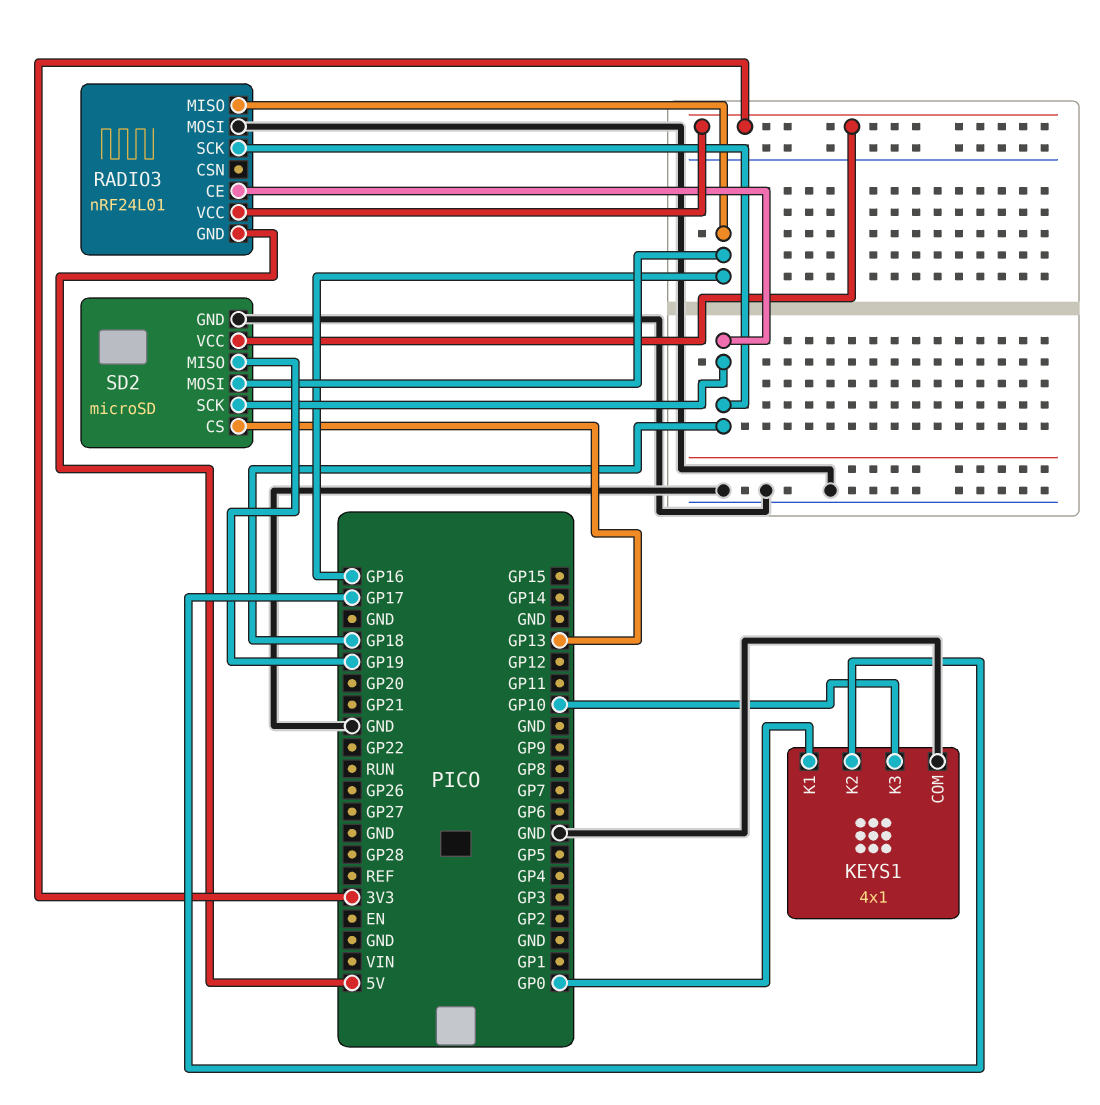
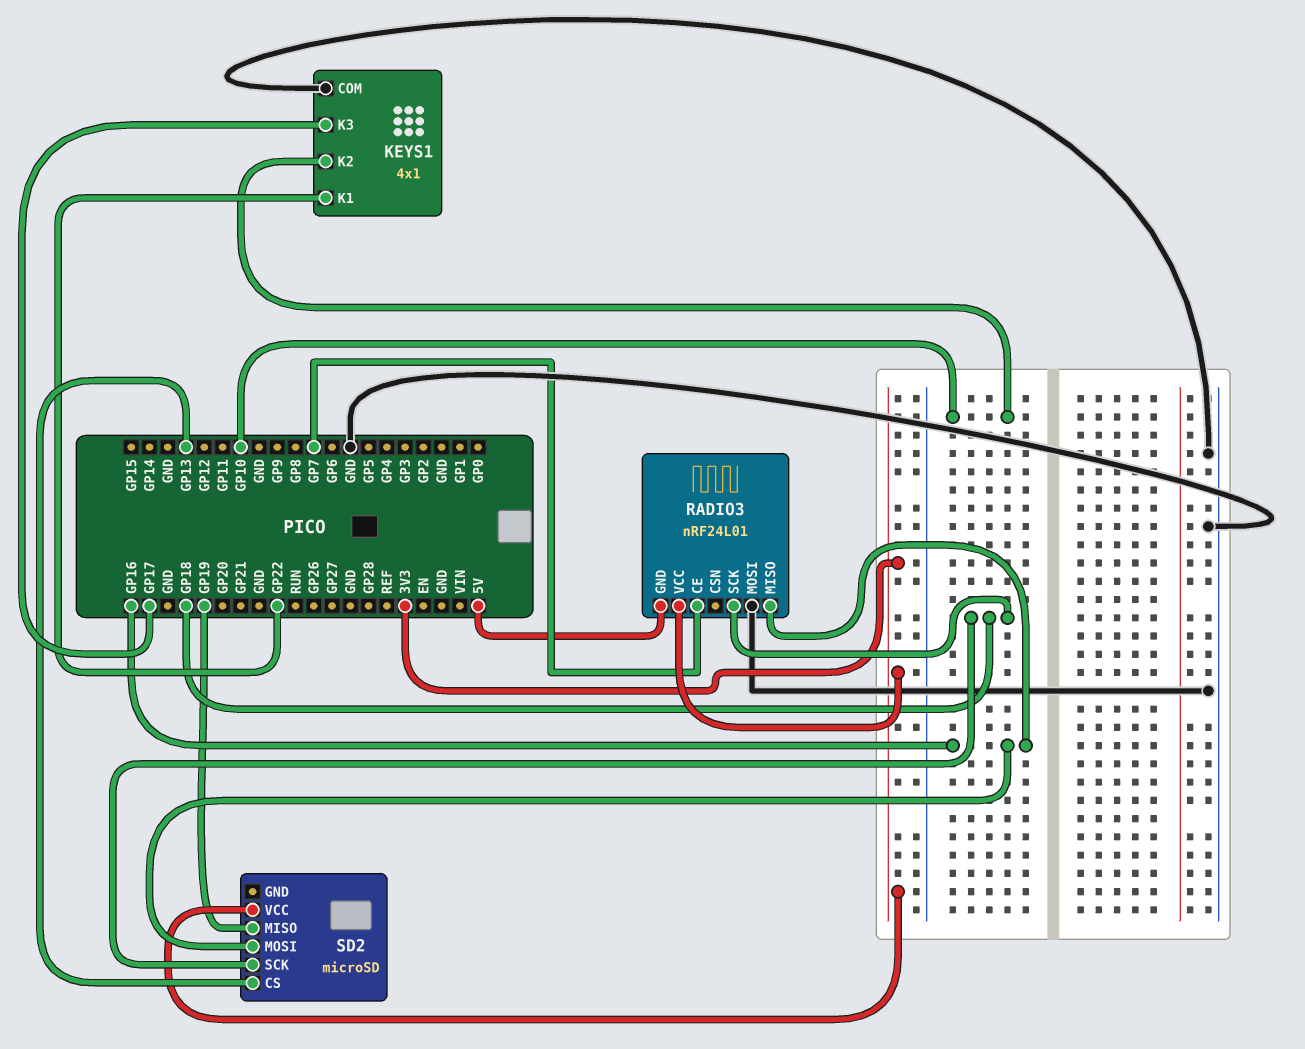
KEYS1 pin K1: GP0 -> GP22
KEYS1 pin K2: GP17 -> GP10
KEYS1 pin K3: GP10 -> GP17
RADIO3 pin CE: GP18 -> GP7
SD2 pin GND: GND -> none

